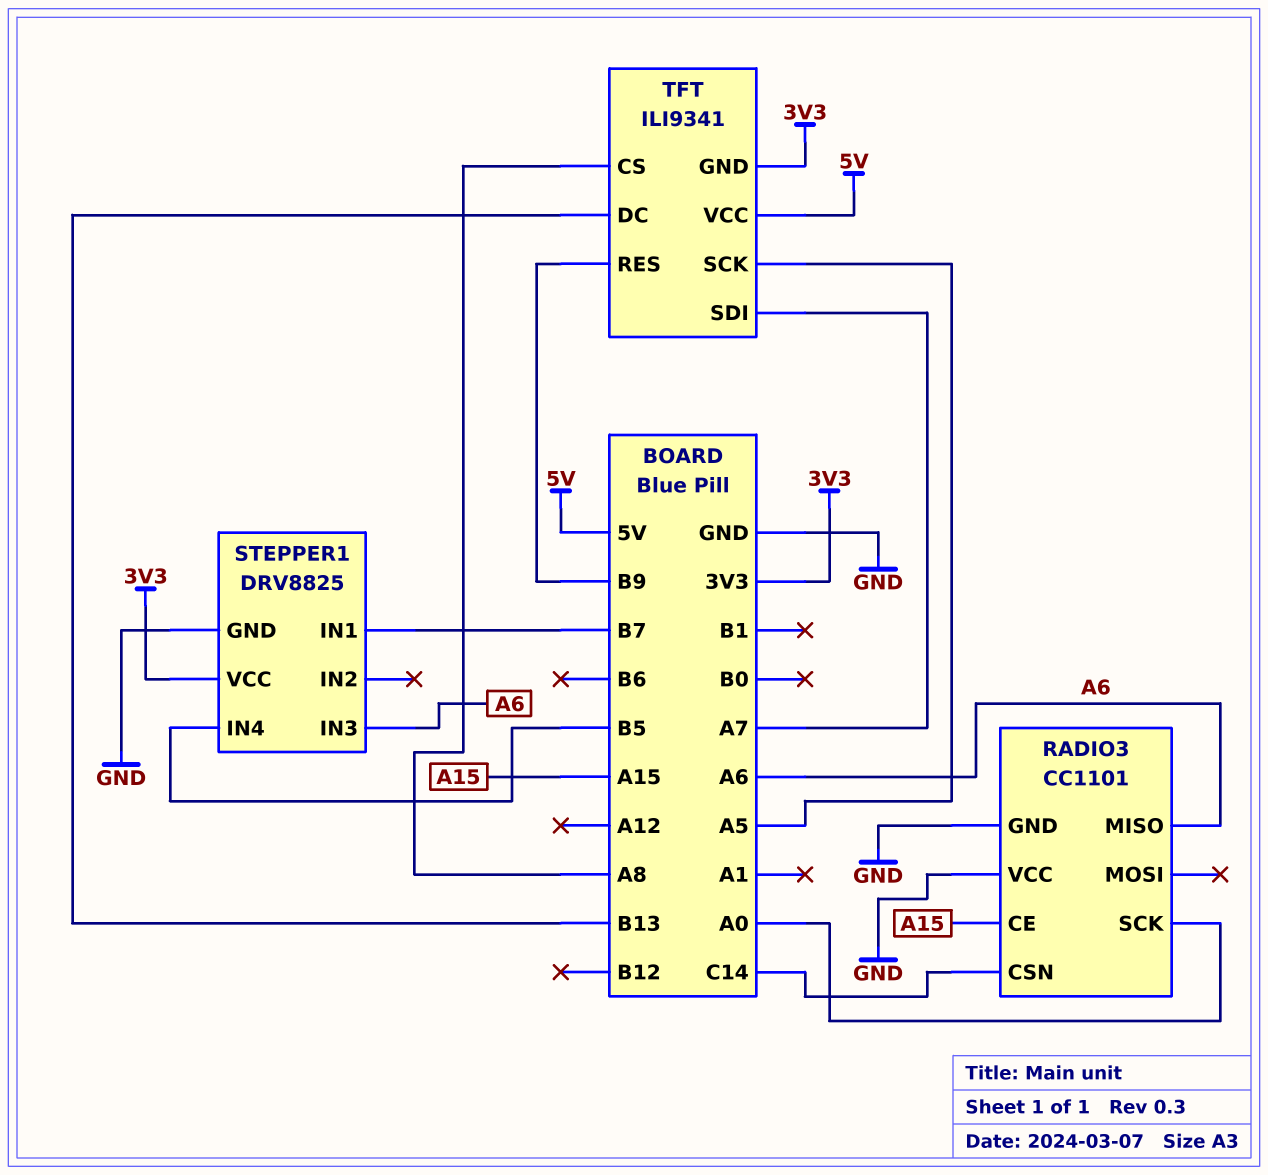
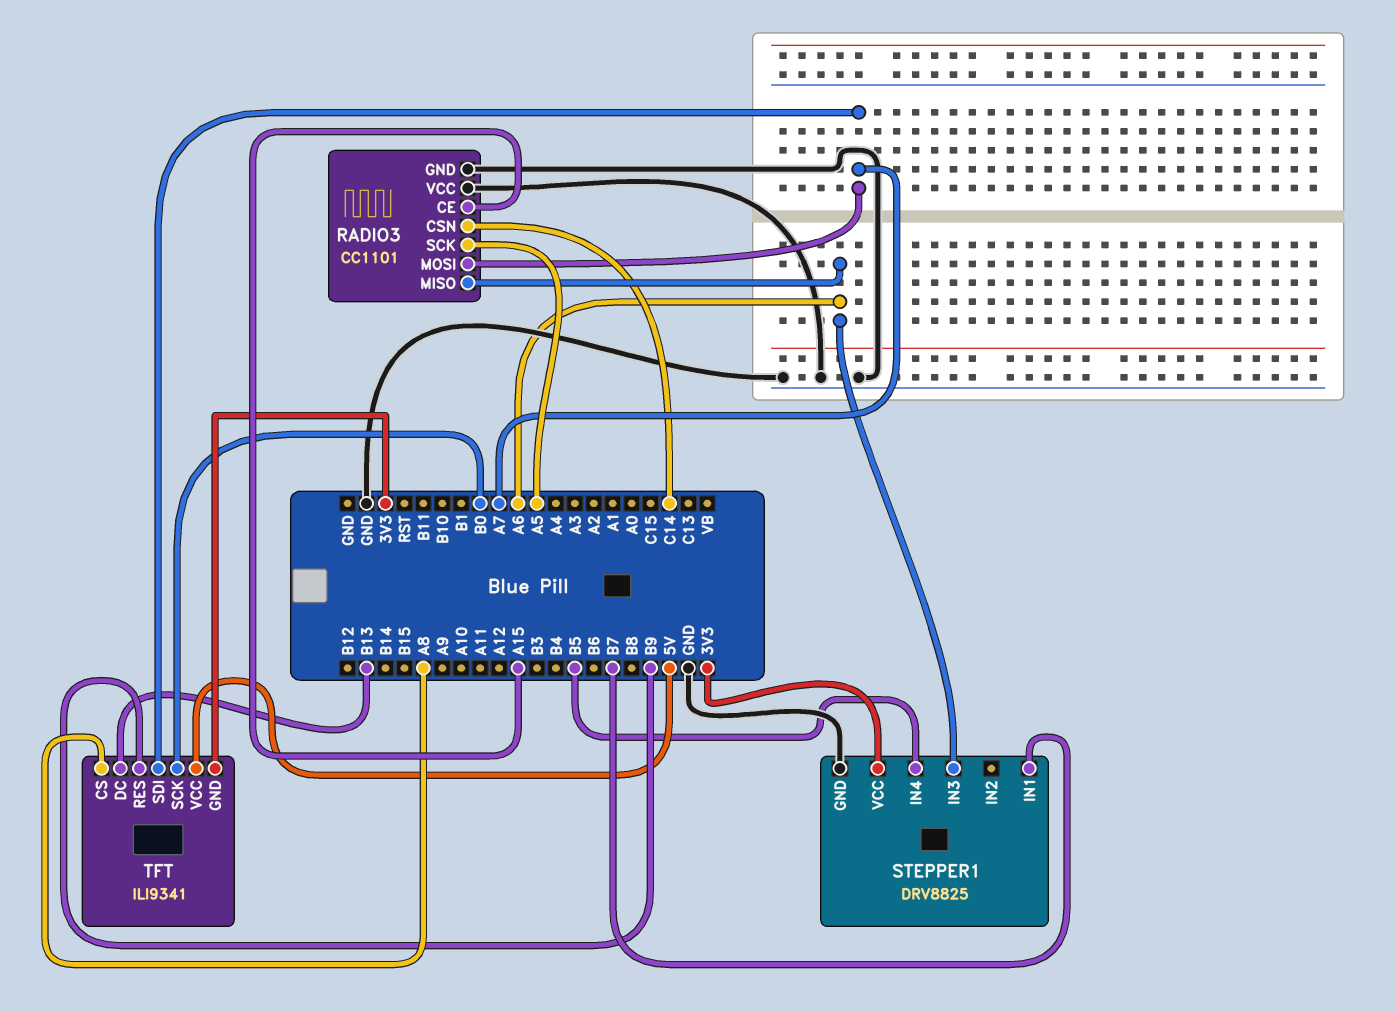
RADIO3 pin MOSI: none -> A7
RADIO3 pin SCK: A0 -> A5
TFT pin SCK: A5 -> B0

